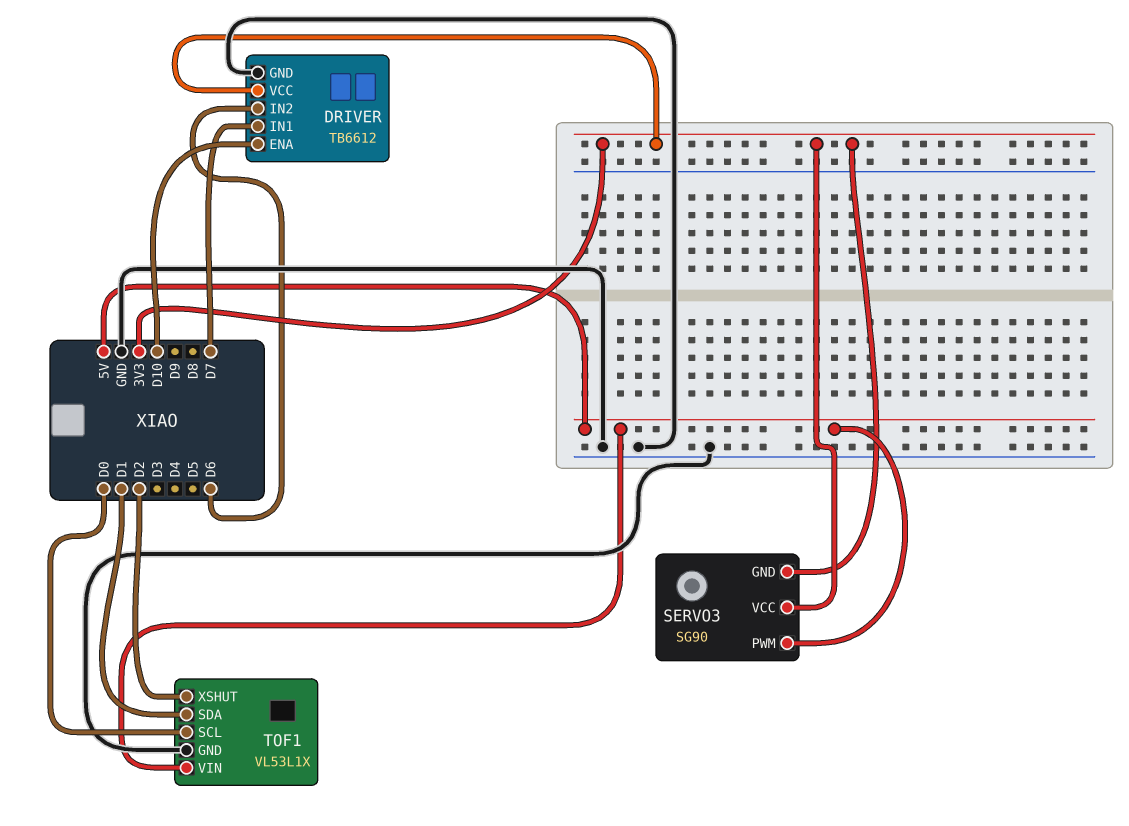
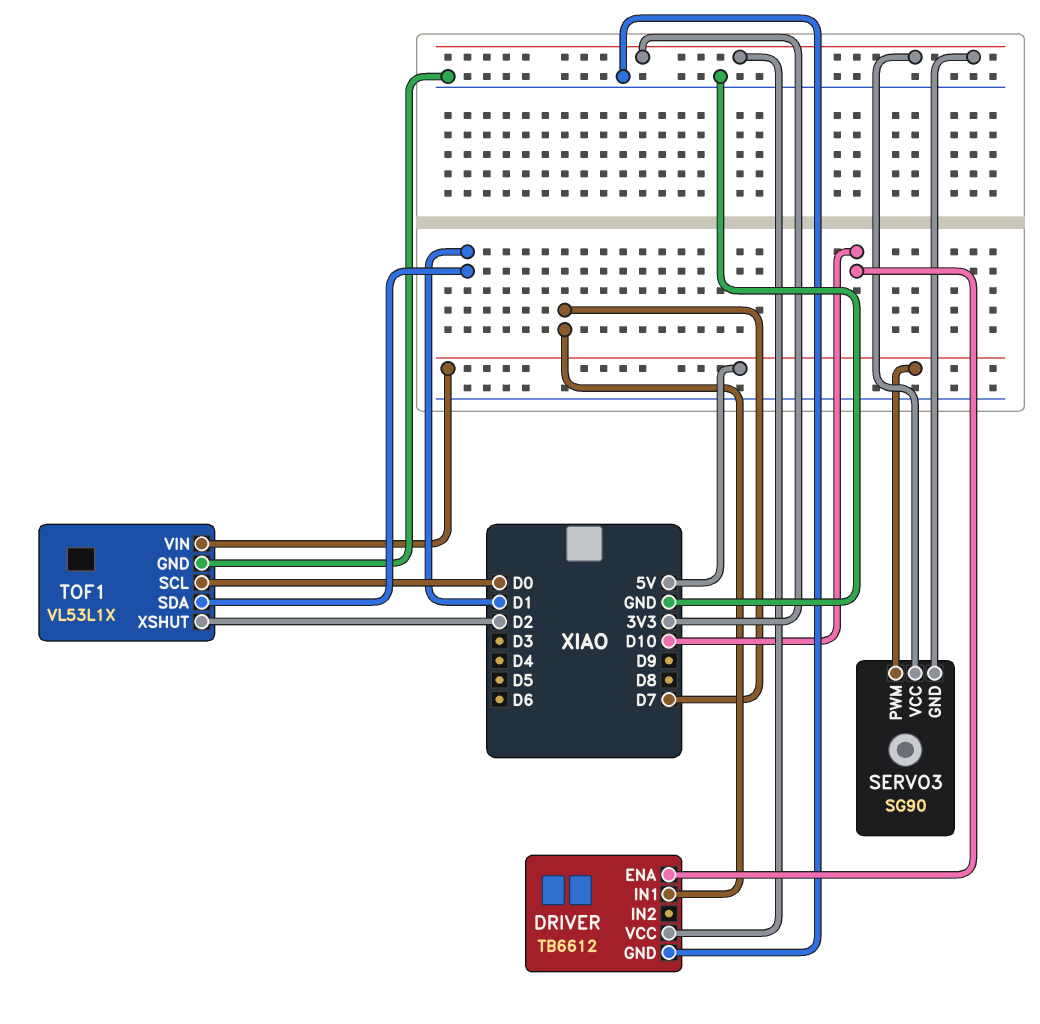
DRIVER pin IN2: D6 -> none

